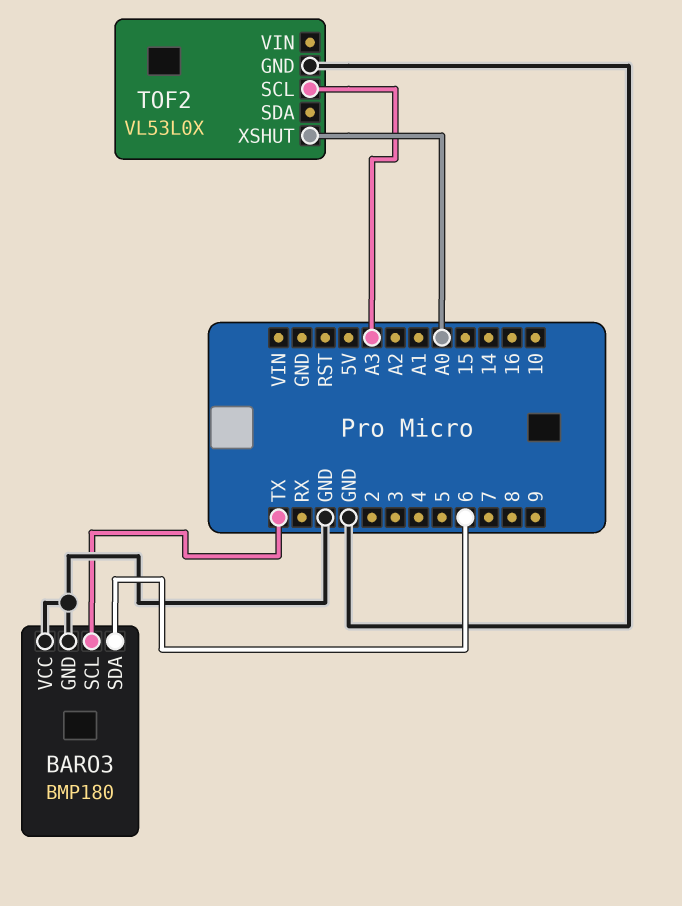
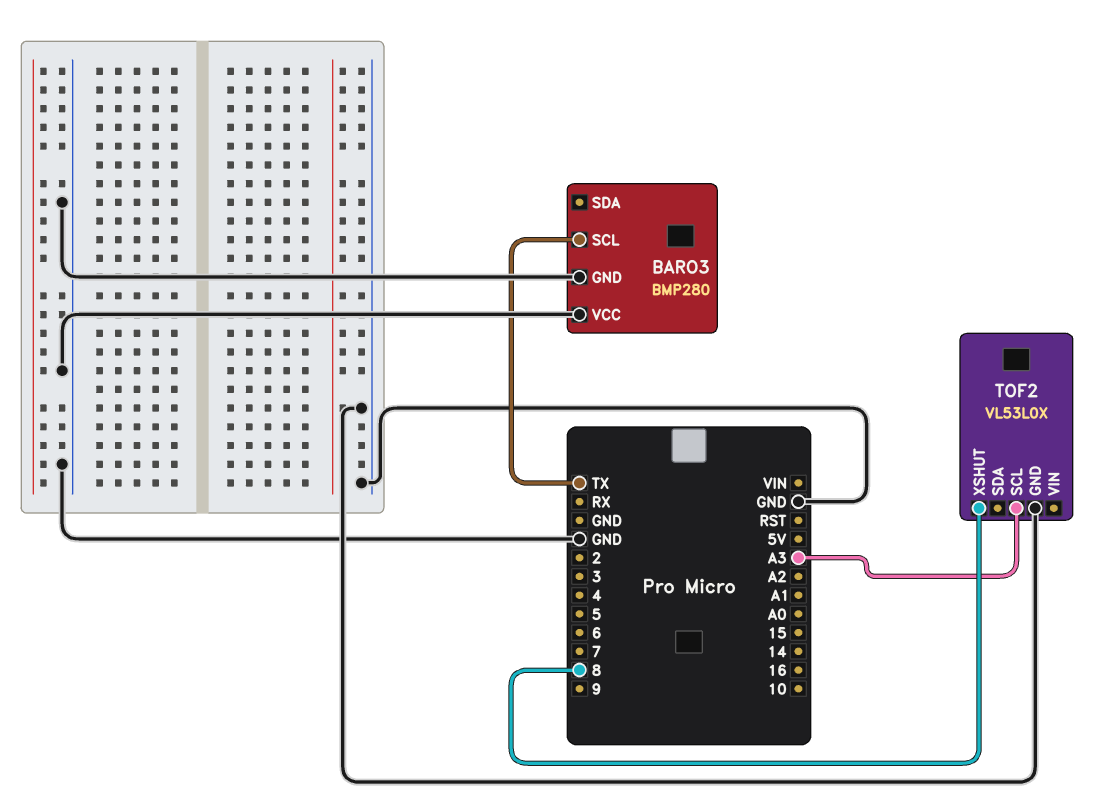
BARO3: BMP180 -> BMP280
BARO3 pin SDA: 6 -> none
TOF2 pin XSHUT: A0 -> 8

